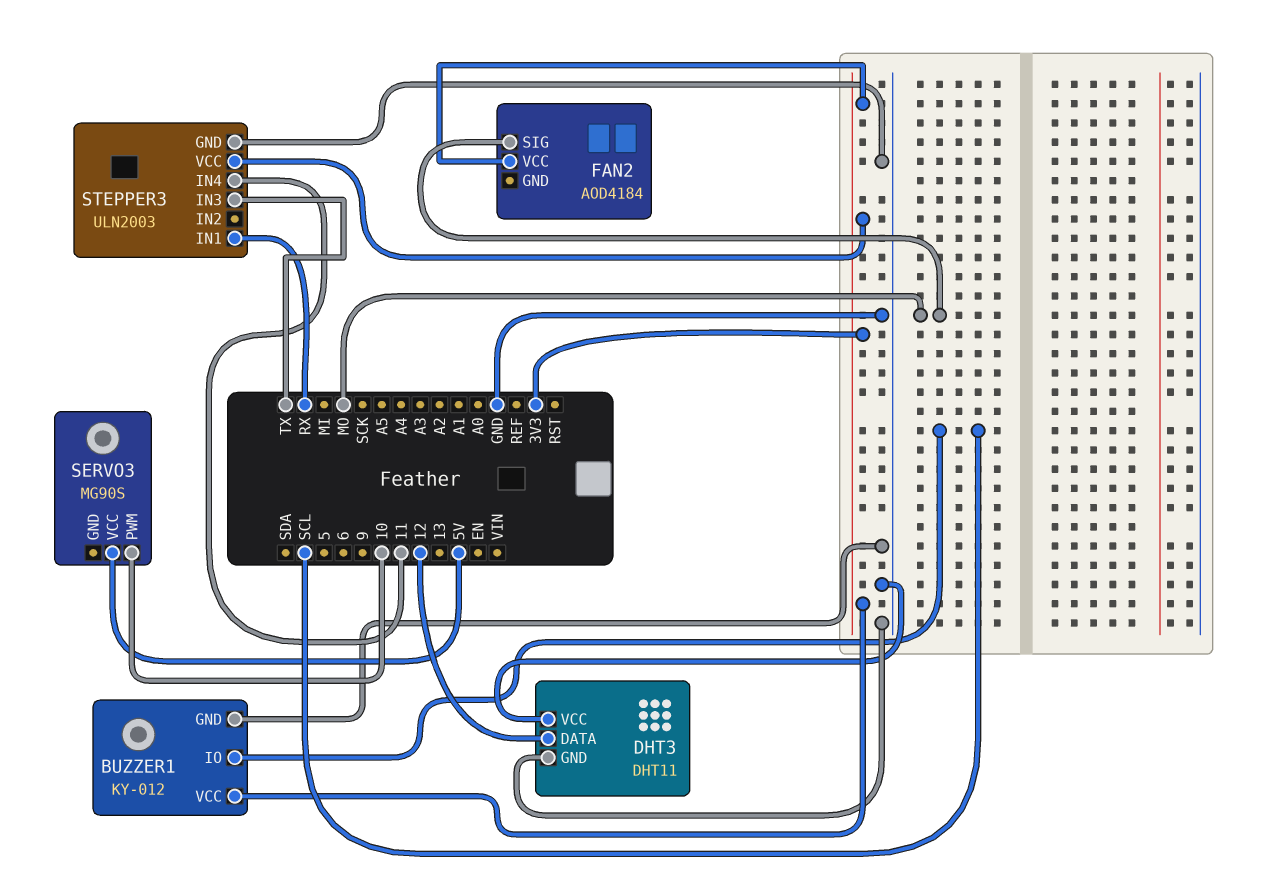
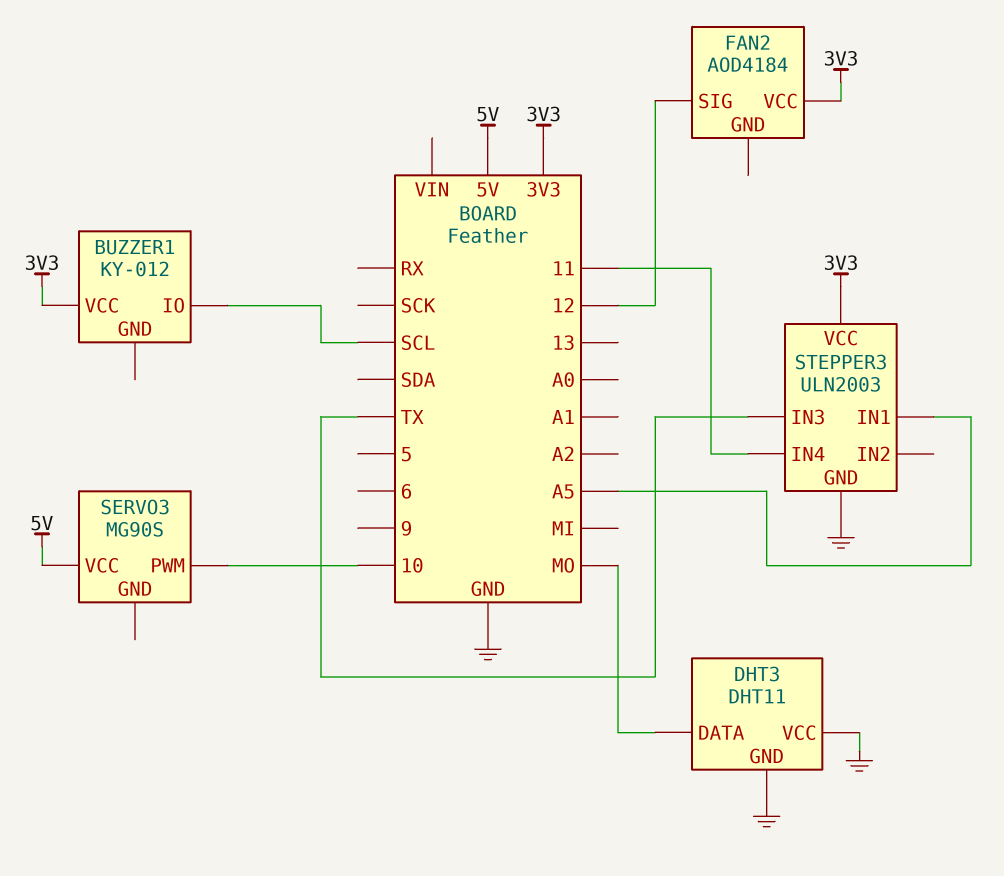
BUZZER1 pin GND: GND -> none
DHT3 pin DATA: 12 -> MO
FAN2 pin SIG: MO -> 12
STEPPER3 pin IN1: RX -> A5

